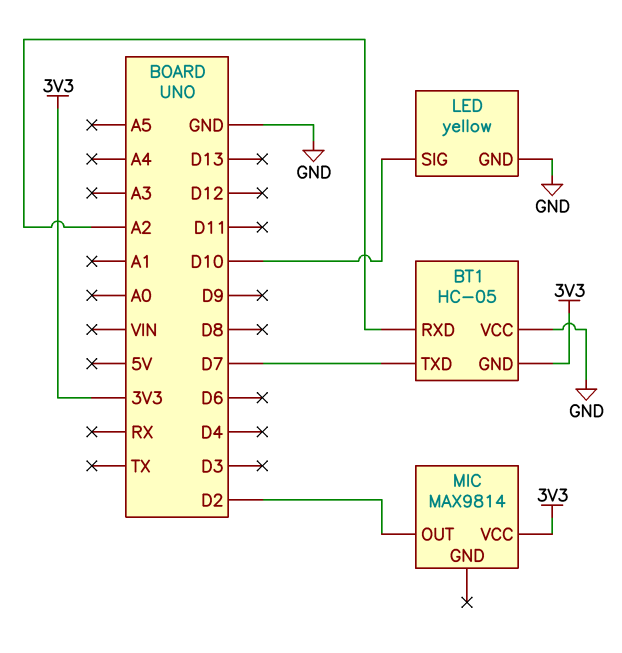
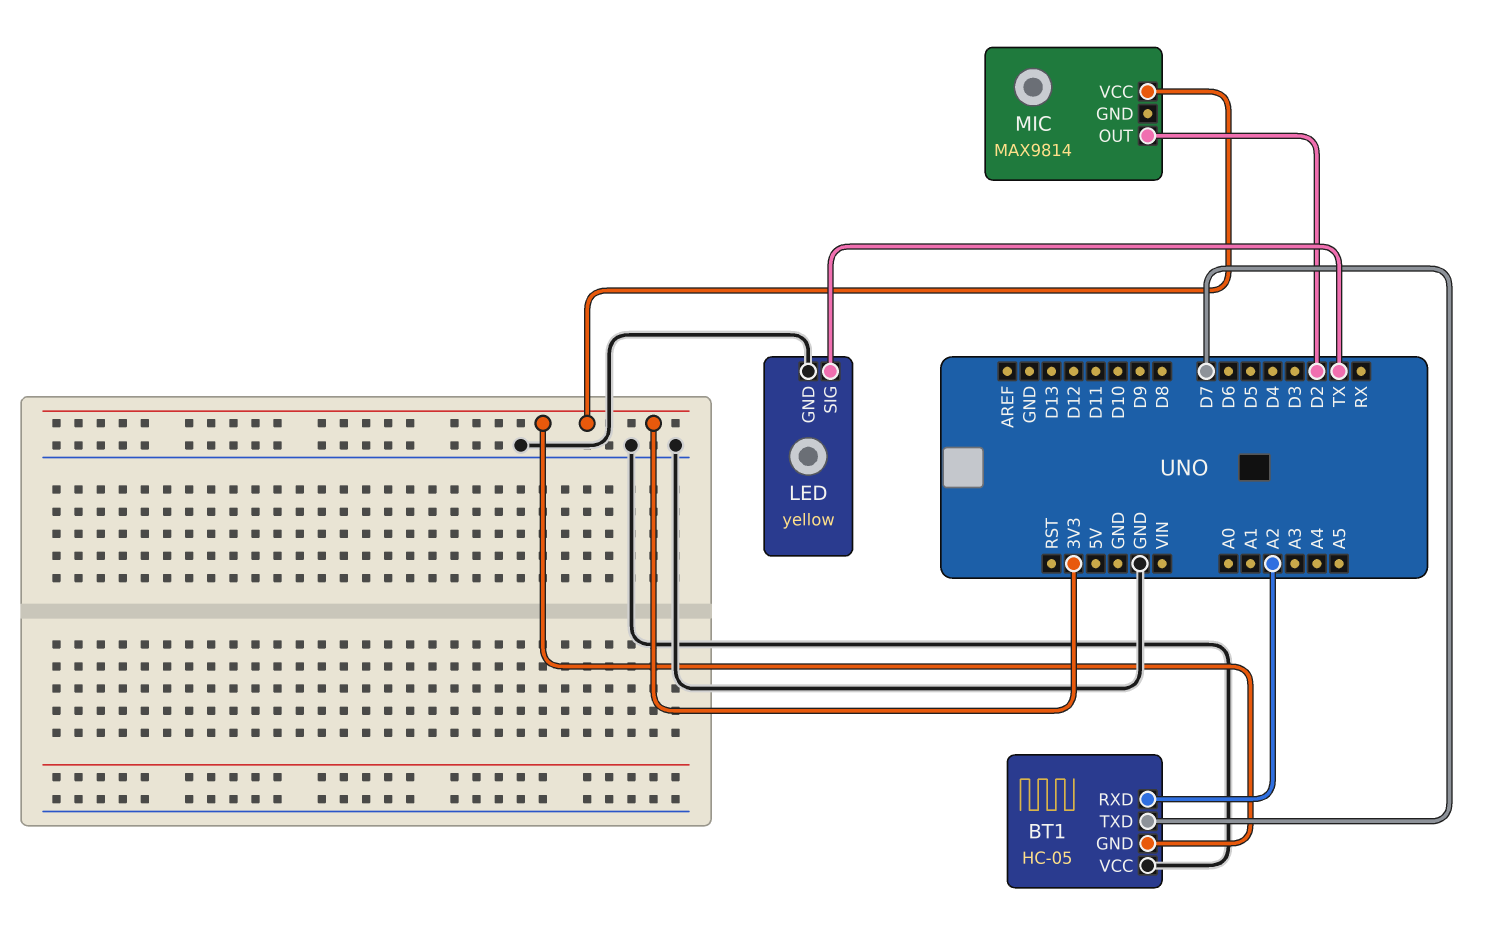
LED pin SIG: D10 -> TX

